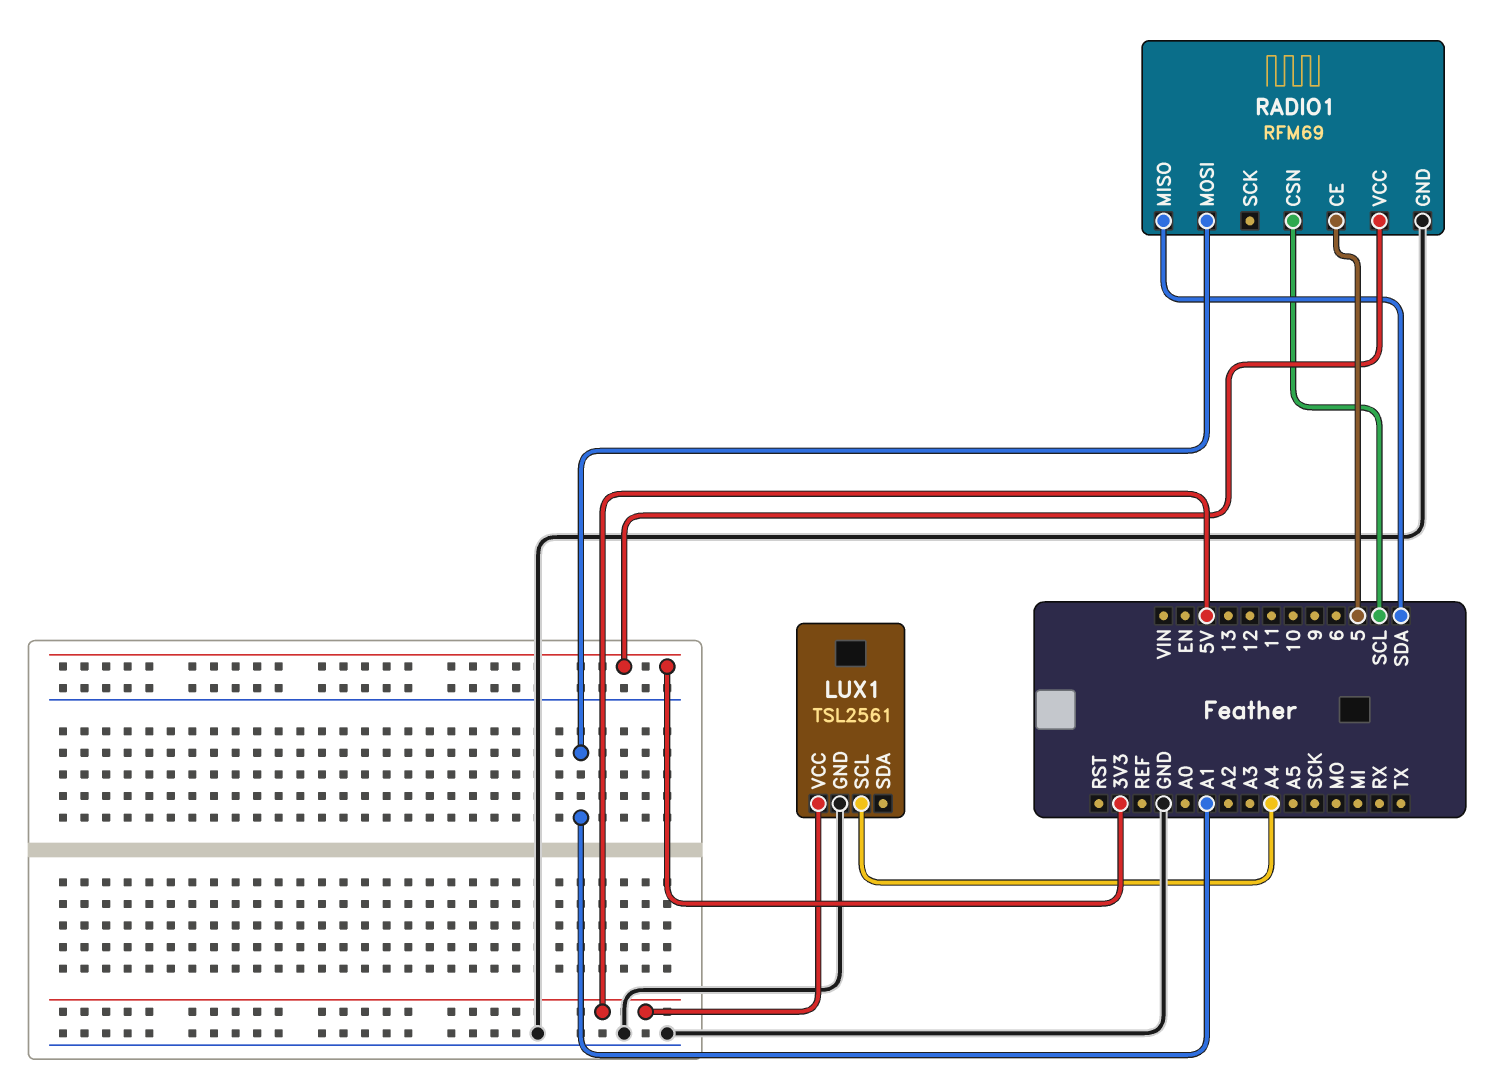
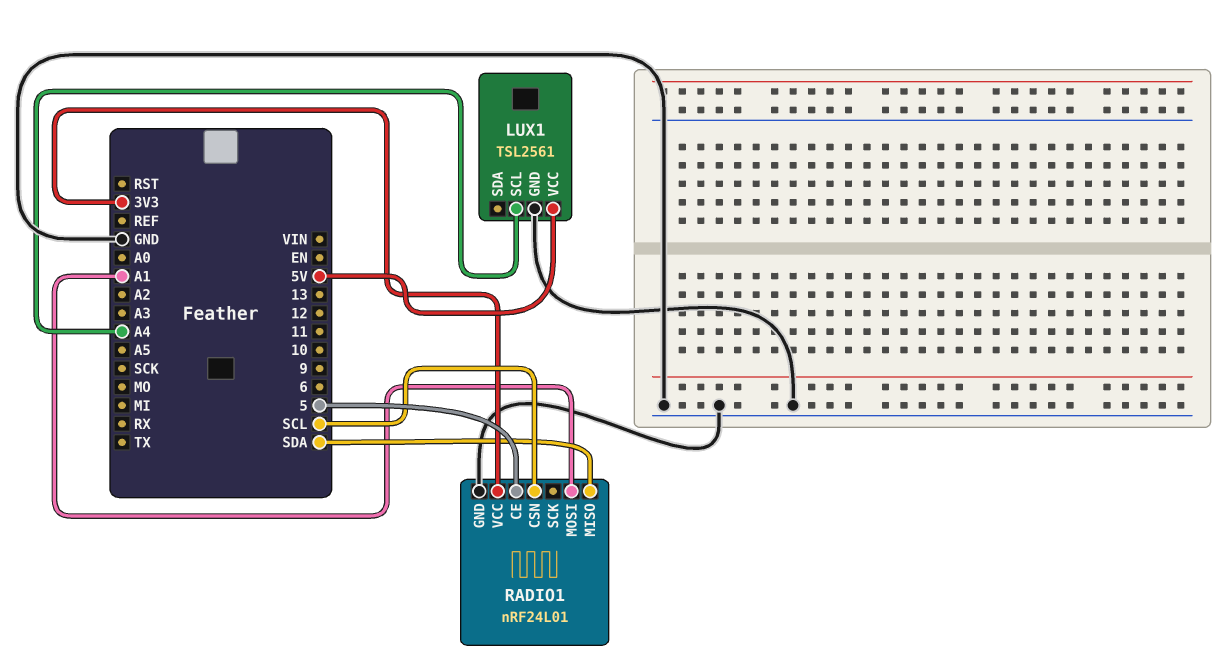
RADIO1: RFM69 -> nRF24L01

